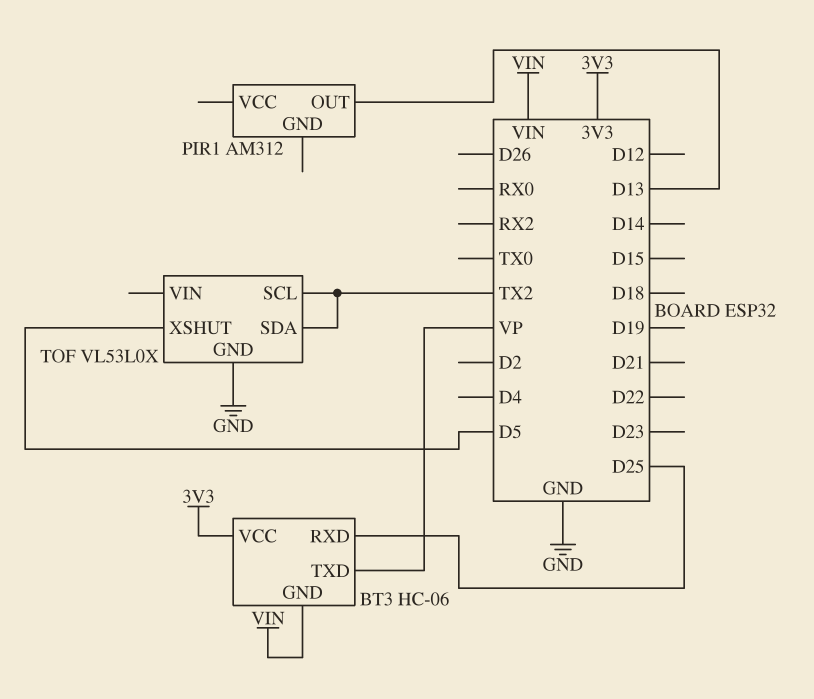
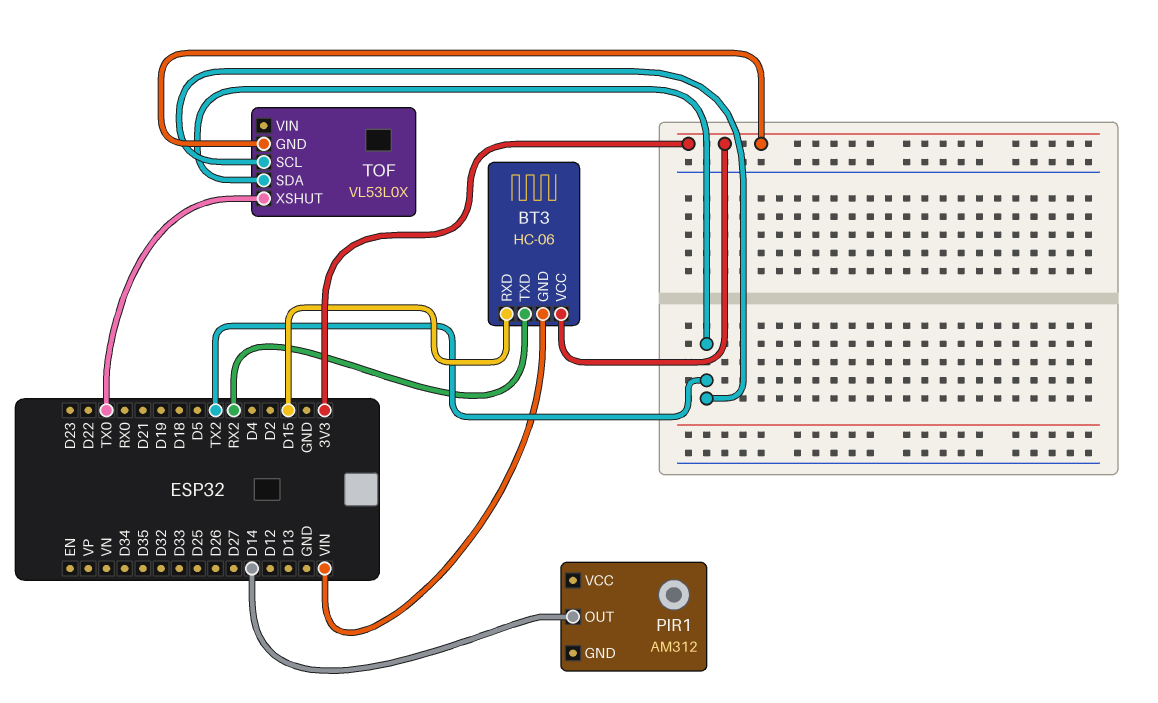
BT3 pin RXD: D25 -> D15
BT3 pin TXD: VP -> RX2
PIR1 pin OUT: D13 -> D14
TOF pin GND: GND -> 3V3
TOF pin XSHUT: D5 -> TX0

